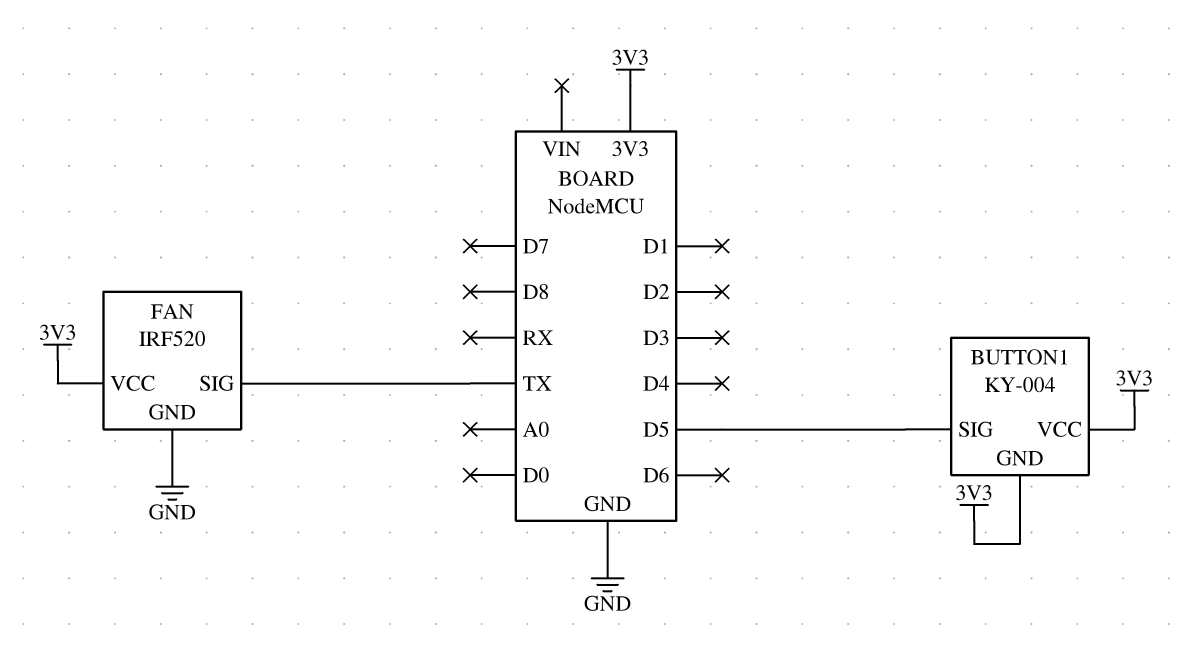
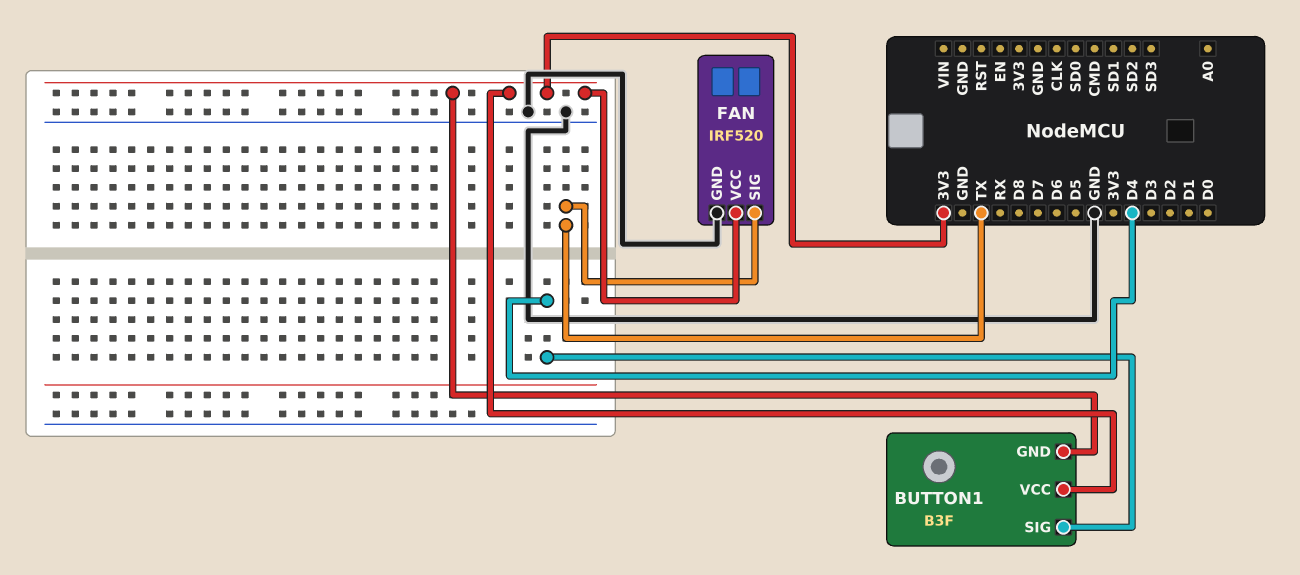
BUTTON1: KY-004 -> B3F
BUTTON1 pin SIG: D5 -> D4

